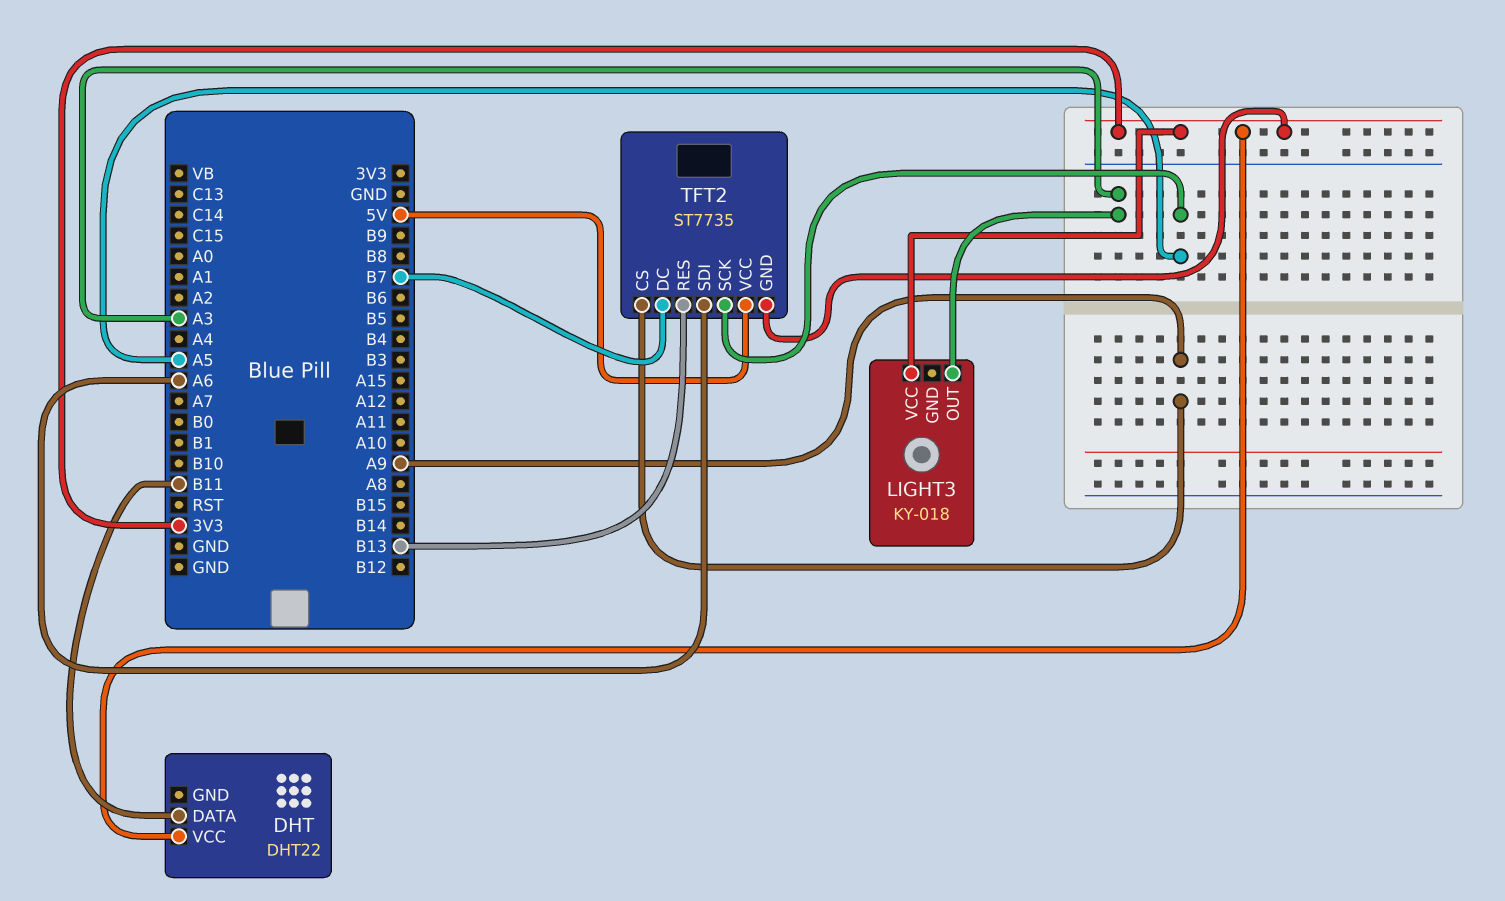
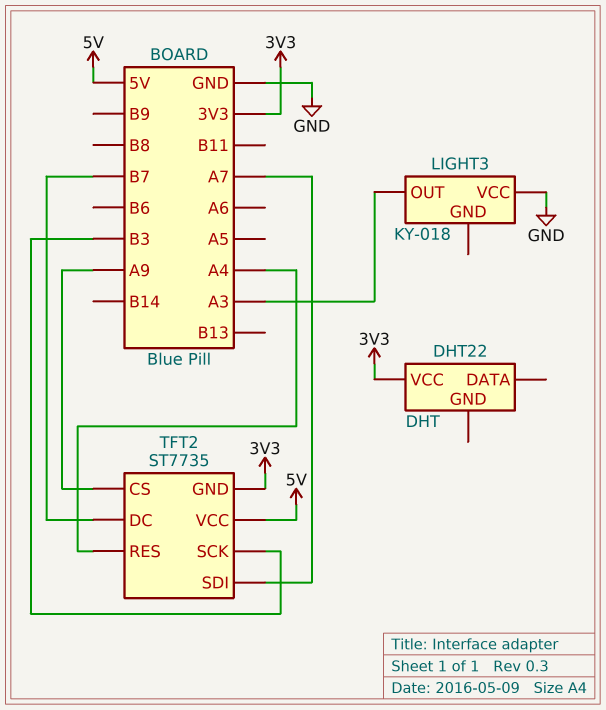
DHT pin DATA: B11 -> none
LIGHT3 pin VCC: 3V3 -> GND
TFT2 pin RES: B13 -> A4
TFT2 pin SCK: A5 -> B3
TFT2 pin SDI: A6 -> A7

